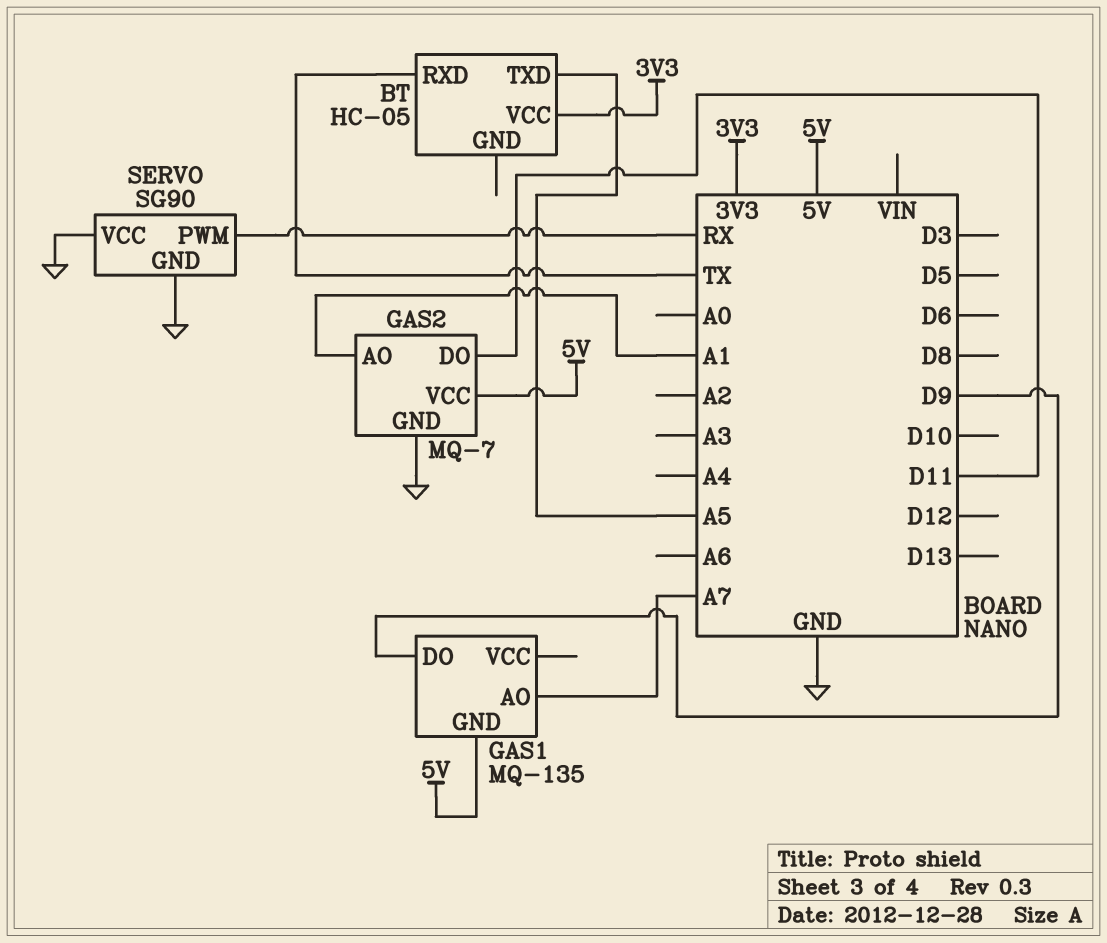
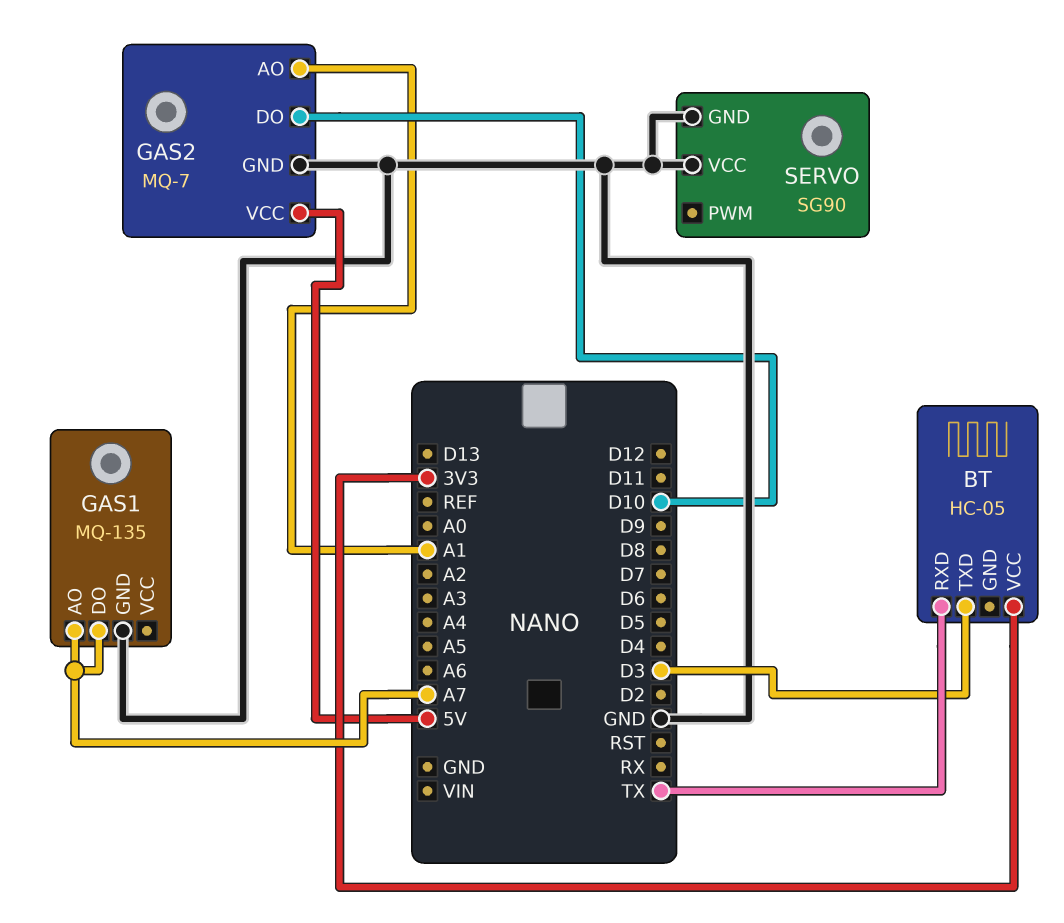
BT pin TXD: A5 -> D3
GAS1 pin DO: D9 -> A7
GAS1 pin GND: 5V -> GND
GAS2 pin DO: D11 -> D10
SERVO pin PWM: RX -> none

